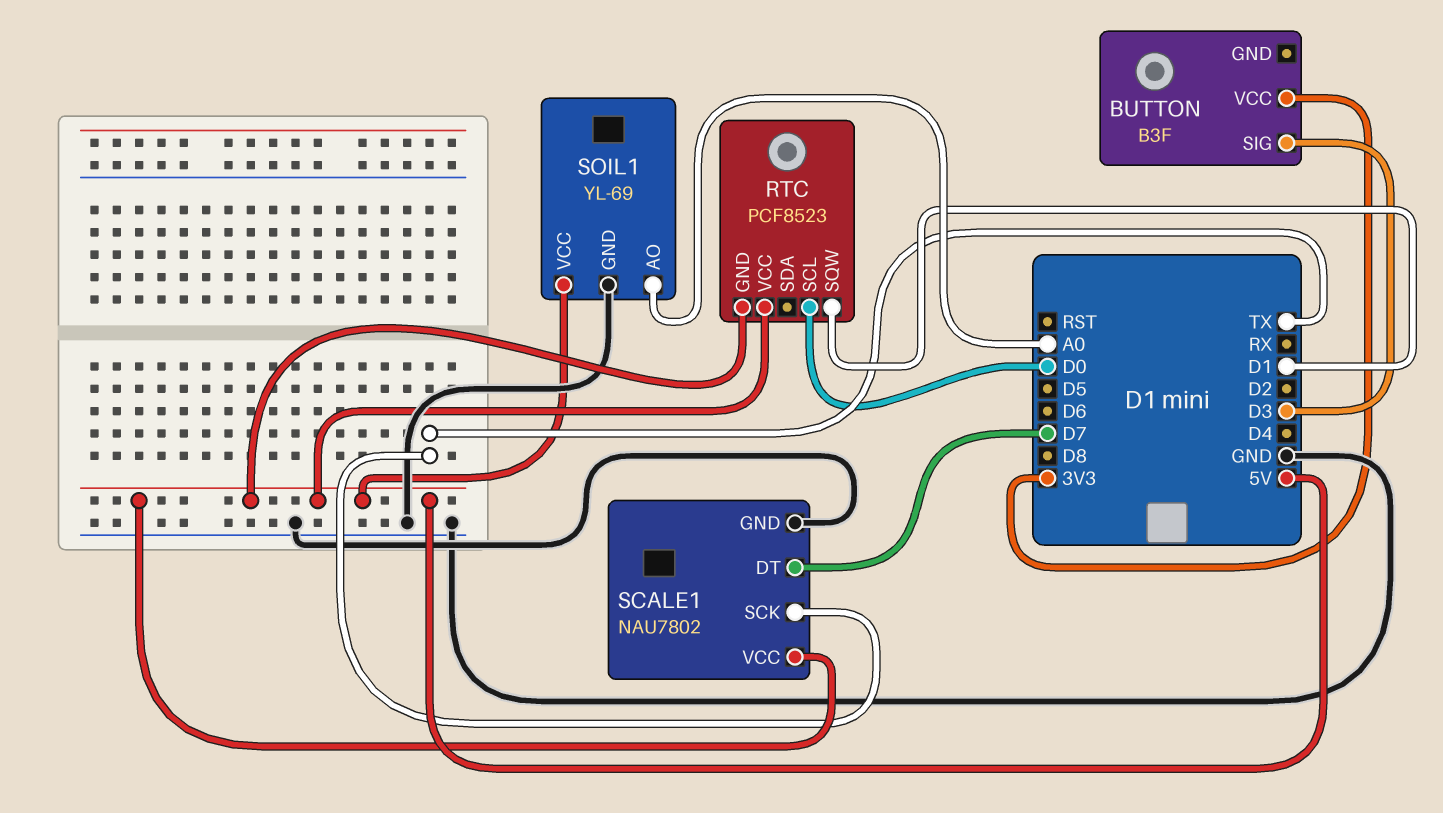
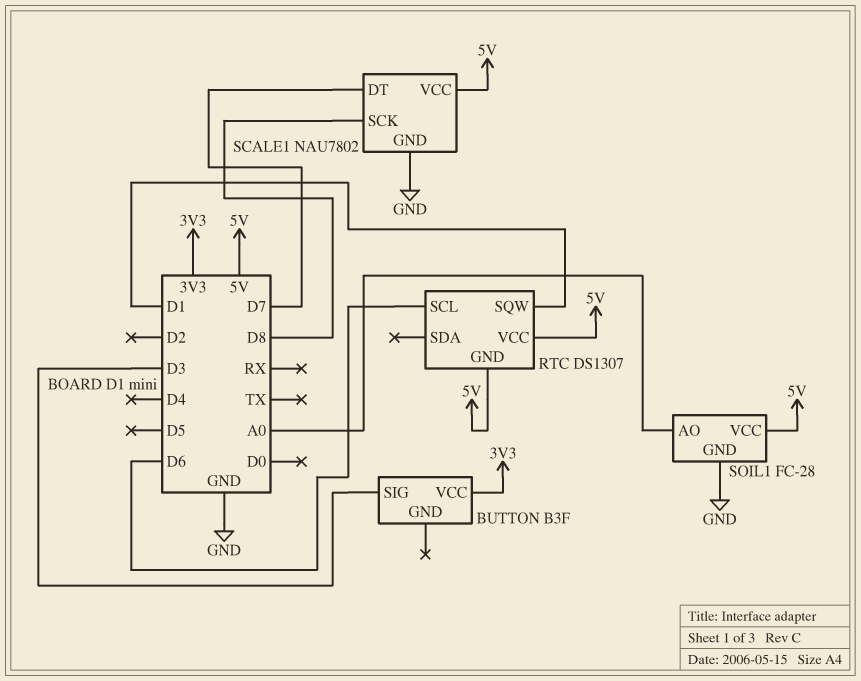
RTC: PCF8523 -> DS1307
RTC pin SCL: D0 -> D6
SCALE1 pin SCK: TX -> D8
SOIL1: YL-69 -> FC-28

